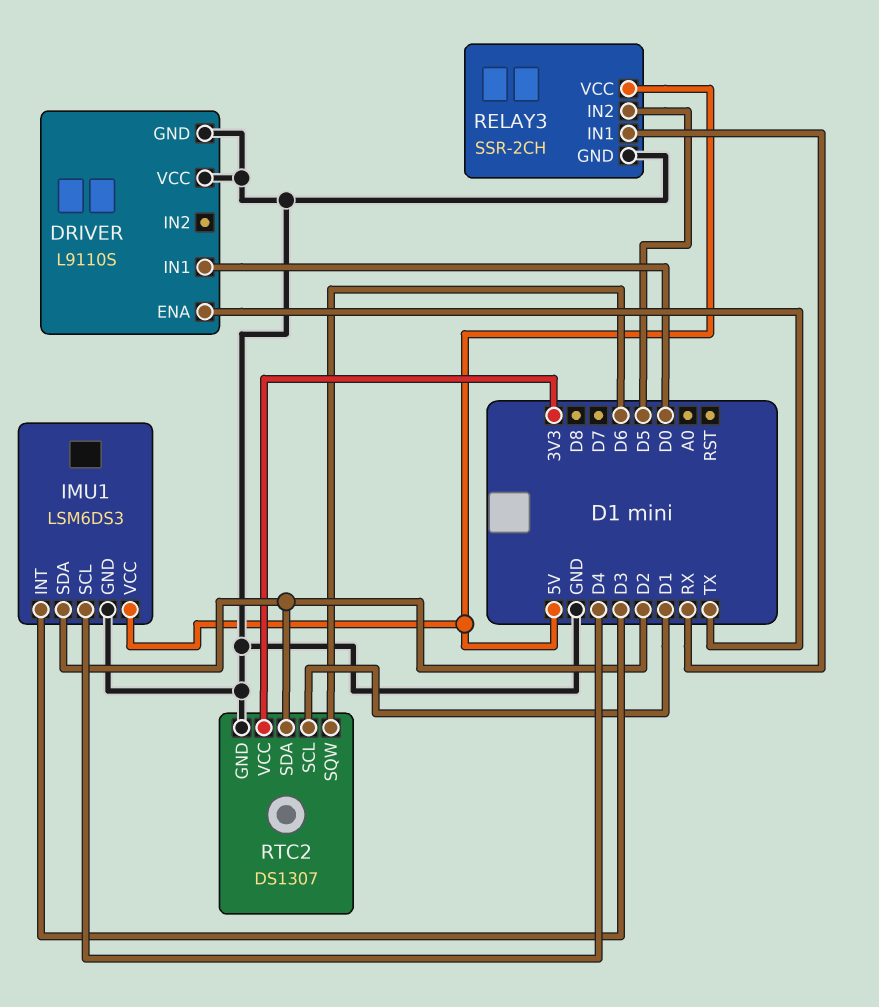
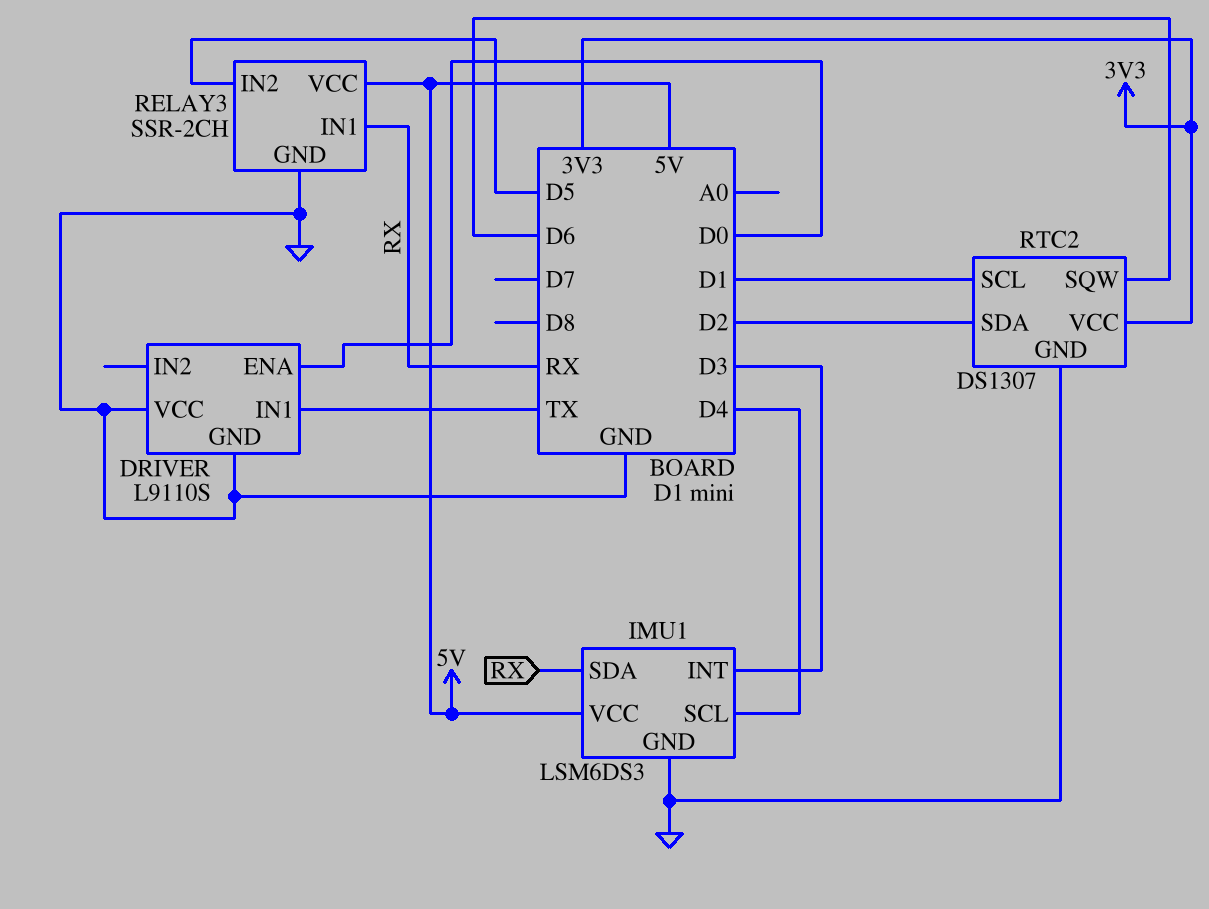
DRIVER pin ENA: TX -> D0
DRIVER pin IN1: D0 -> TX
IMU1 pin SDA: D2 -> RX

